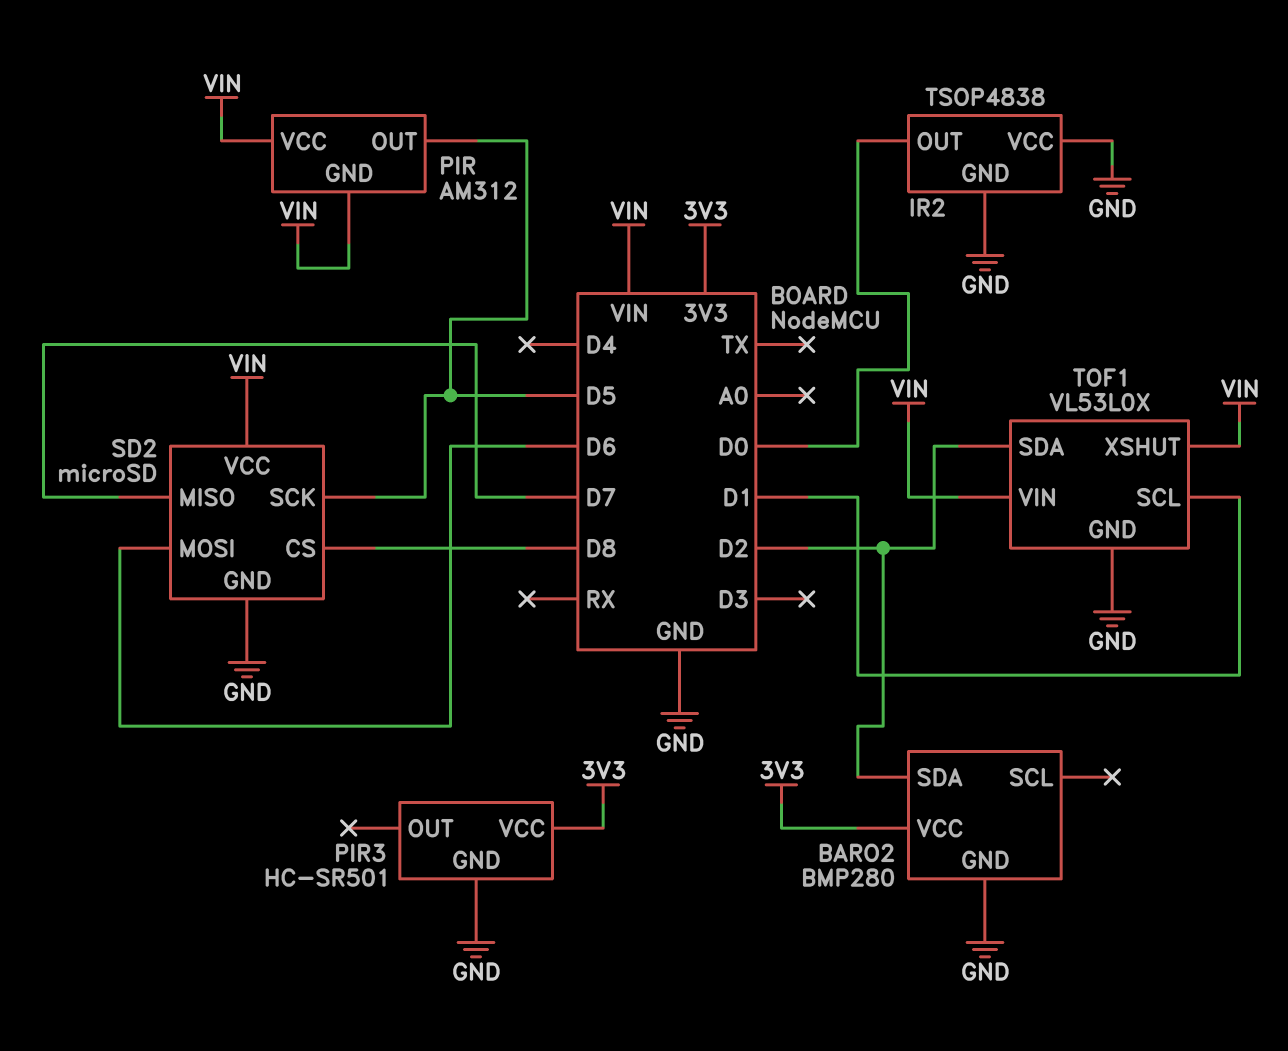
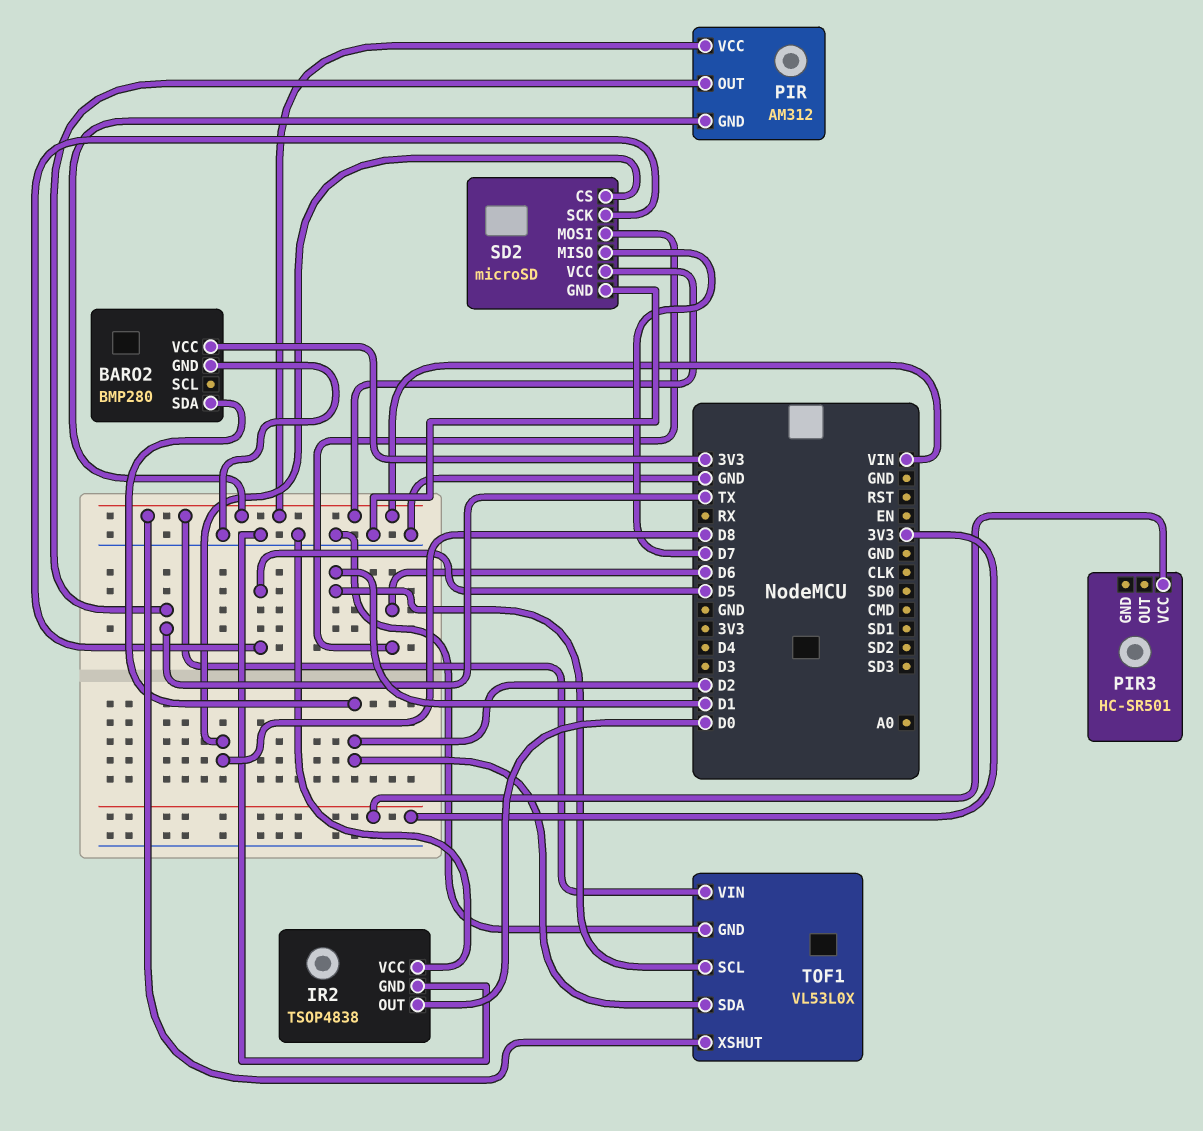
PIR pin OUT: D5 -> TX
PIR3 pin GND: GND -> none

